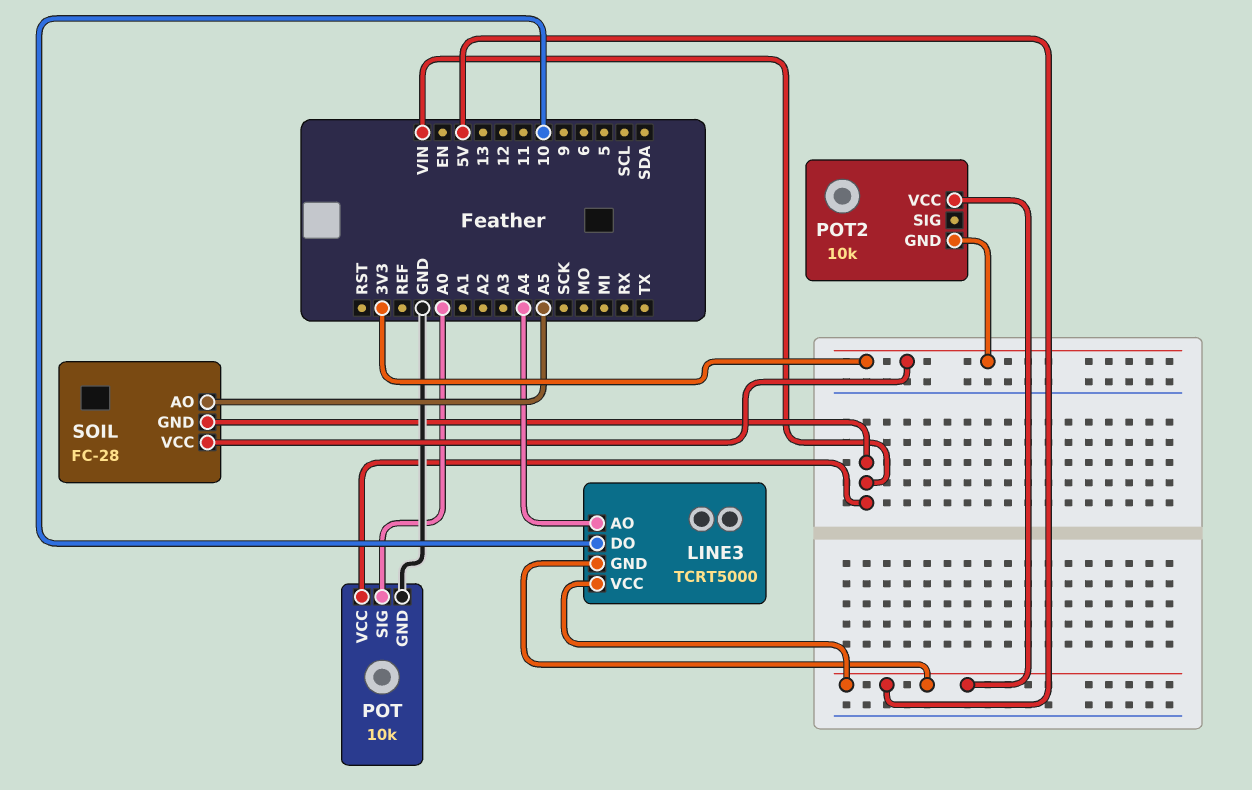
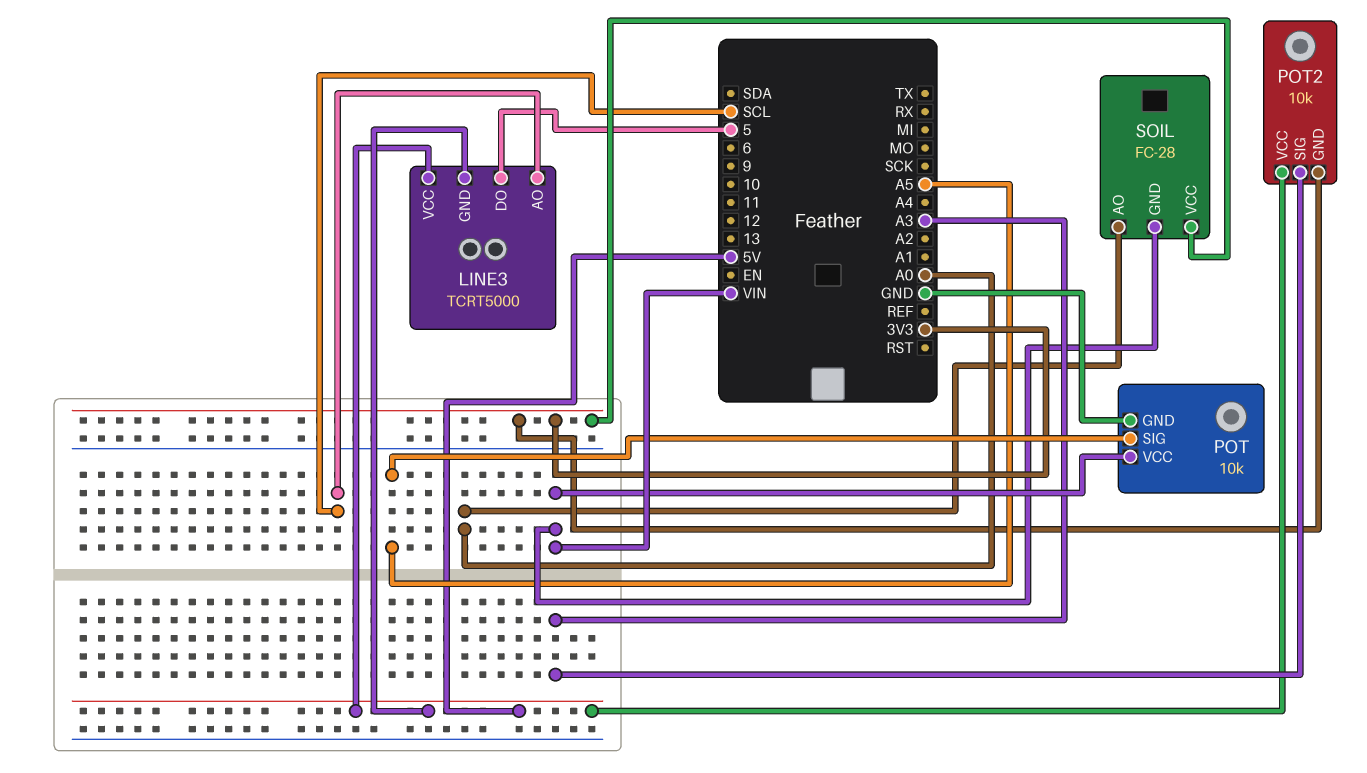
LINE3 pin AO: A4 -> SCL
LINE3 pin DO: 10 -> 5
POT pin SIG: A0 -> A5
POT2 pin SIG: none -> A3
SOIL pin AO: A5 -> A0

